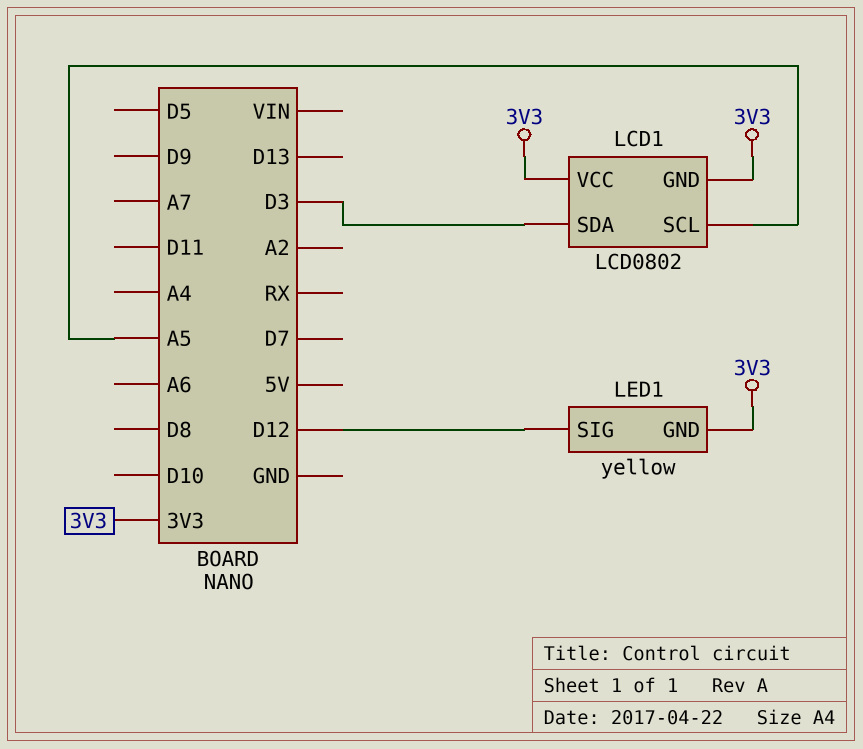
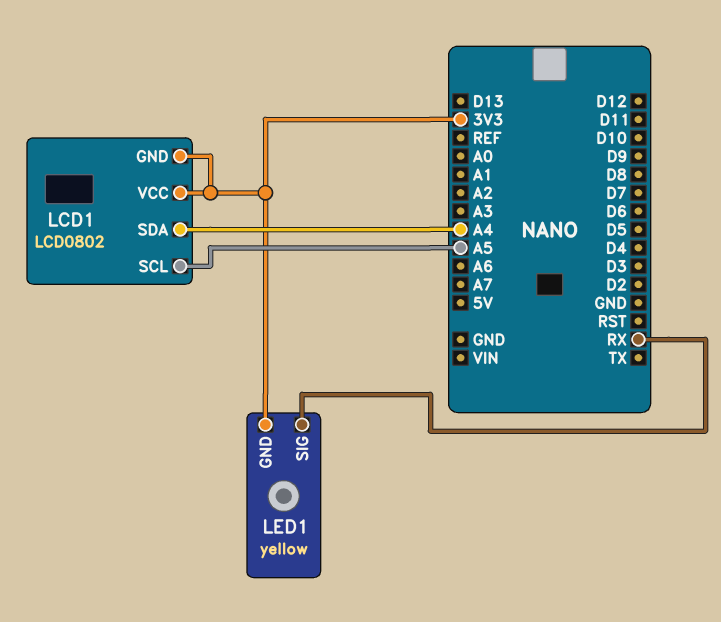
LCD1 pin SDA: D3 -> A4
LED1 pin SIG: D12 -> RX

